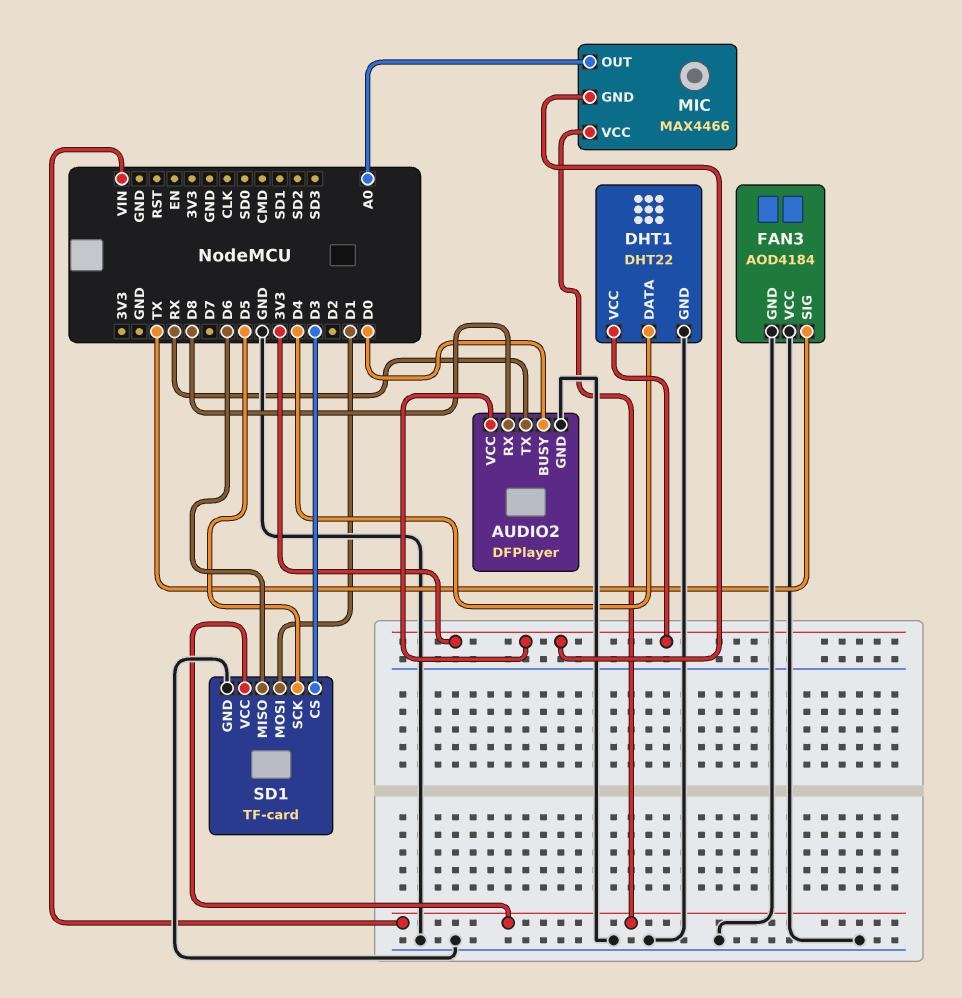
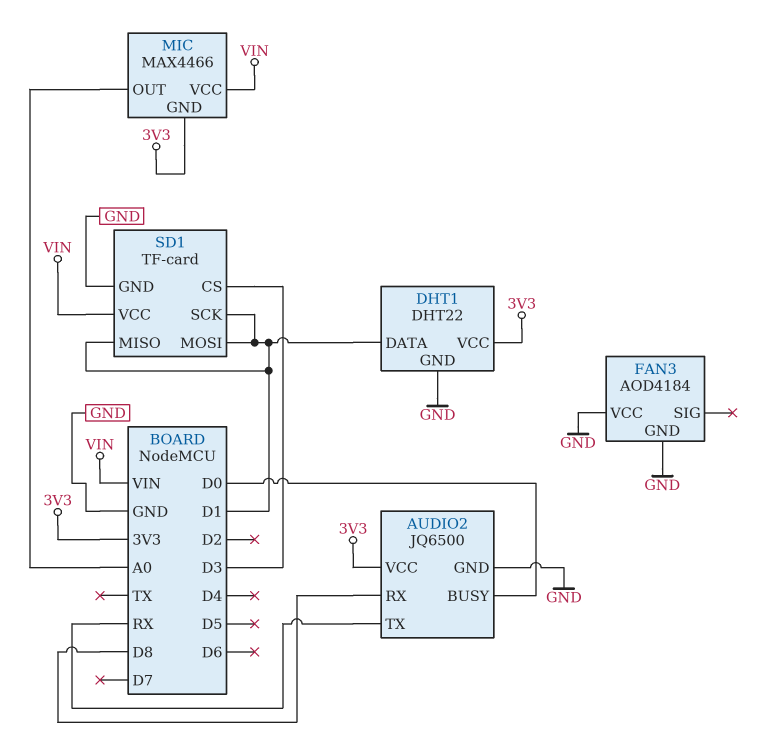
AUDIO2: DFPlayer -> JQ6500
DHT1 pin DATA: D4 -> D1
FAN3 pin SIG: TX -> none
SD1 pin MISO: D6 -> D1
SD1 pin SCK: D5 -> D1

